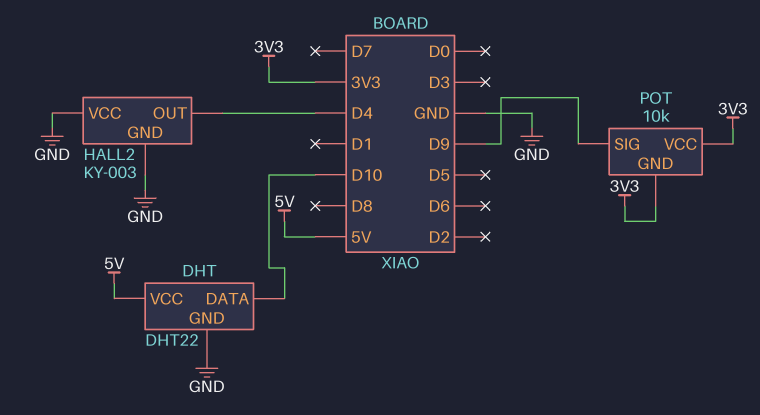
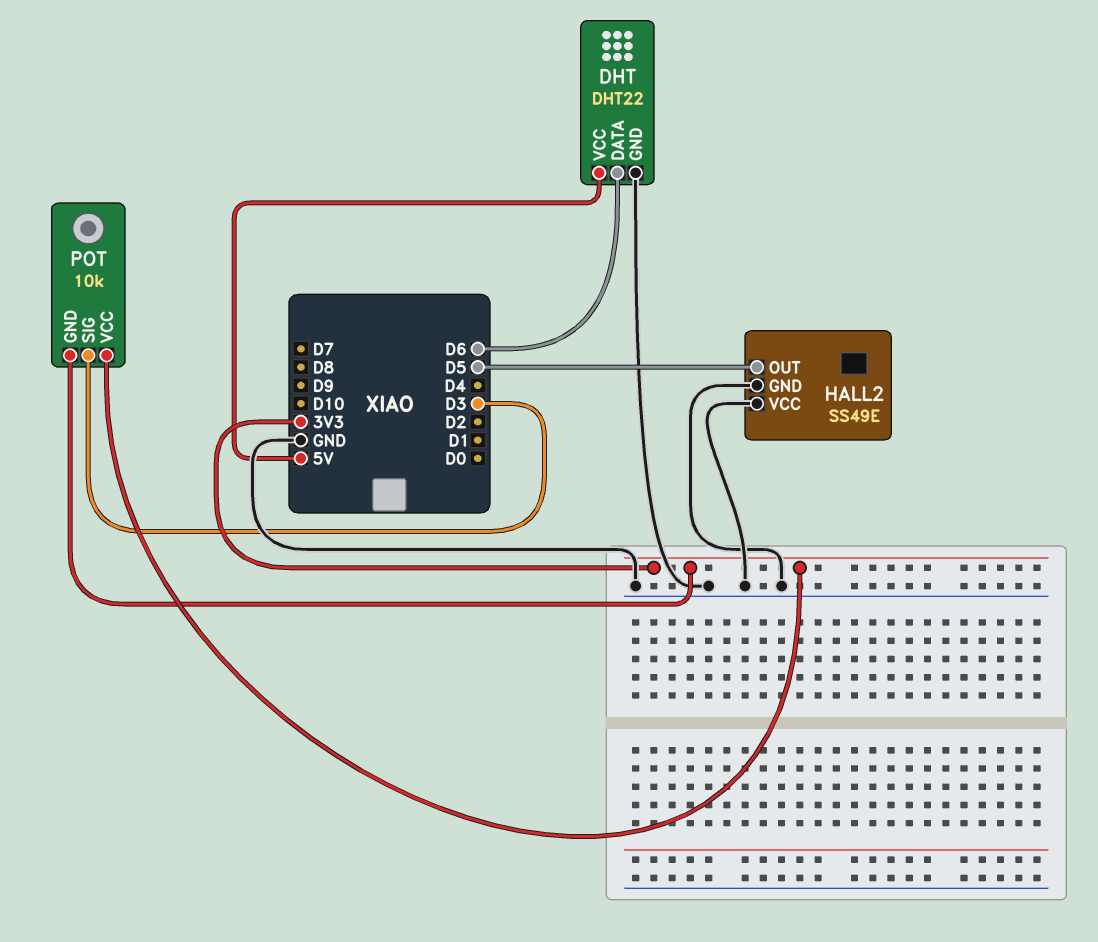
DHT pin DATA: D10 -> D6
HALL2: KY-003 -> SS49E
HALL2 pin OUT: D4 -> D5
POT pin SIG: D9 -> D3

